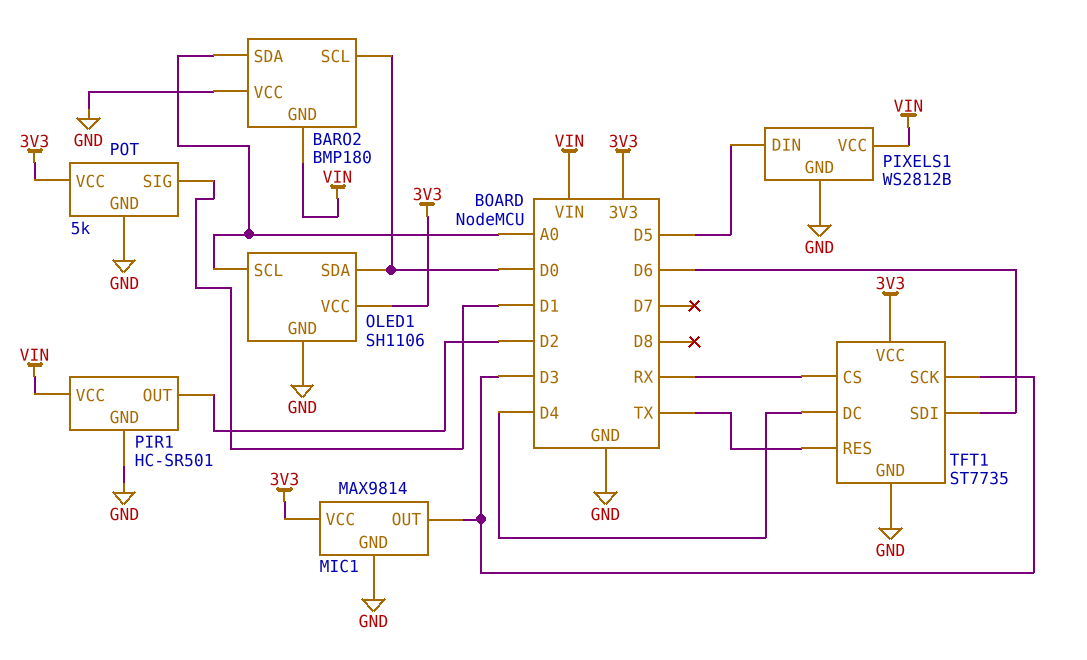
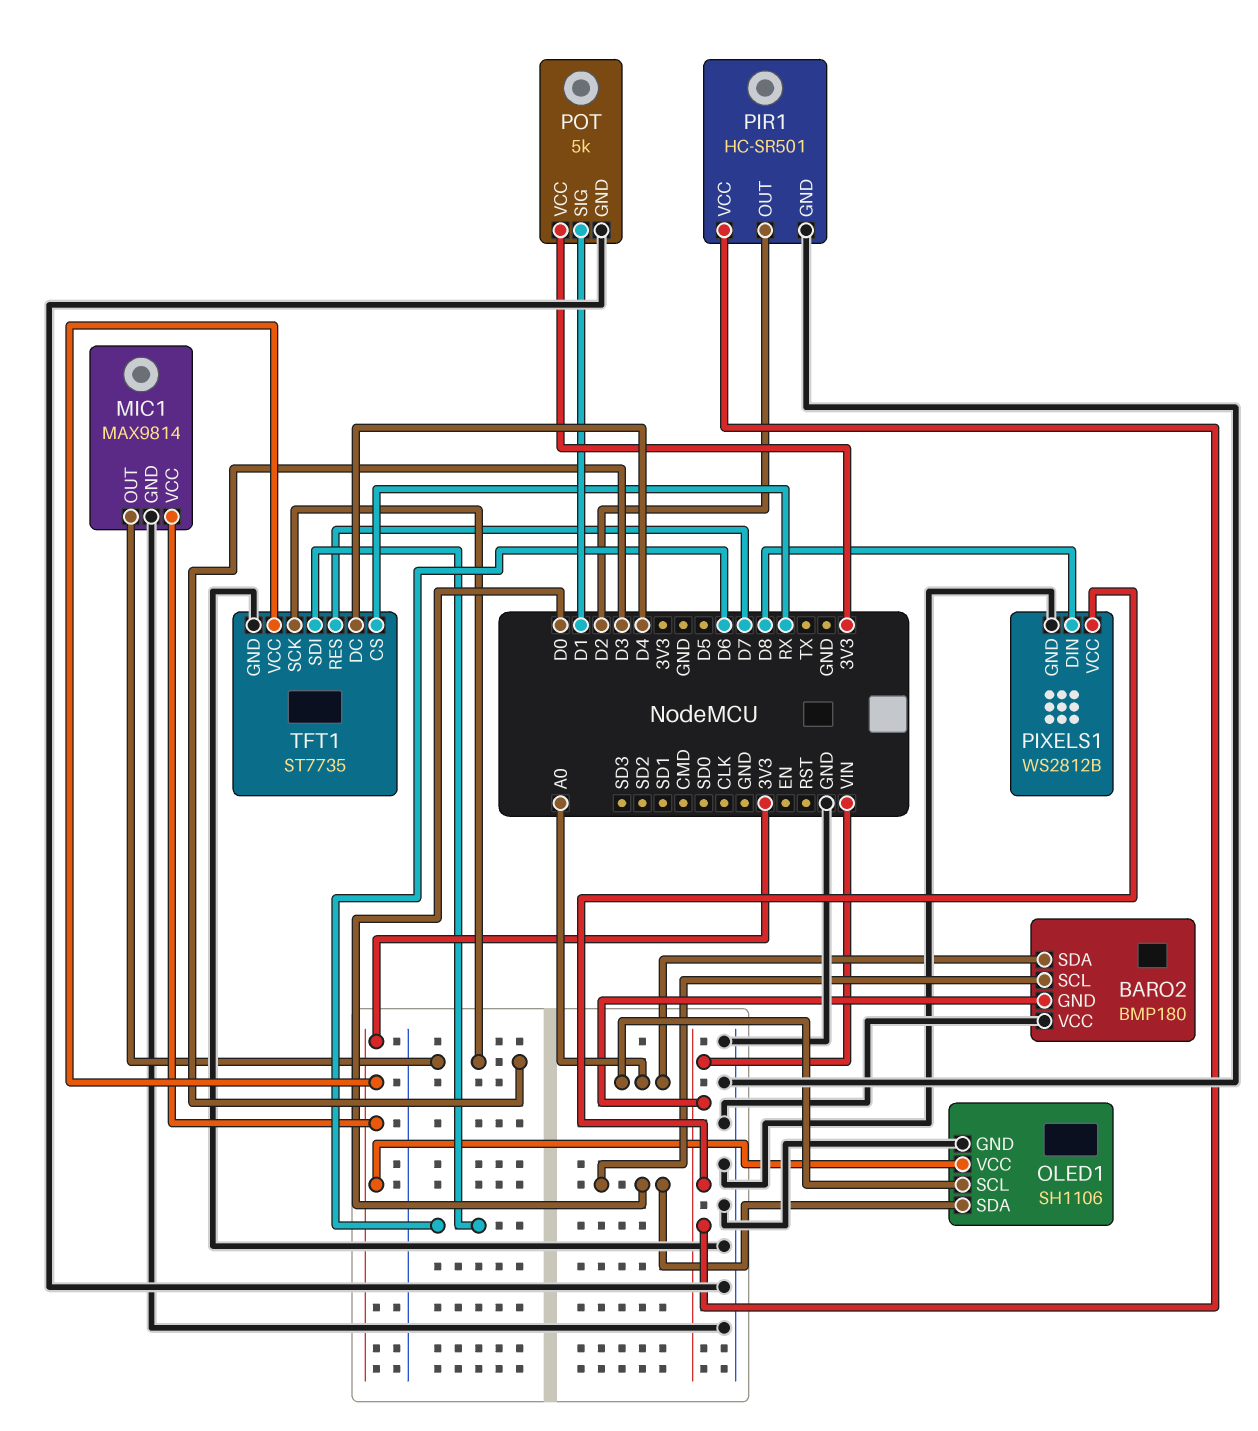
PIXELS1 pin DIN: D5 -> D8
TFT1 pin RES: TX -> D7

